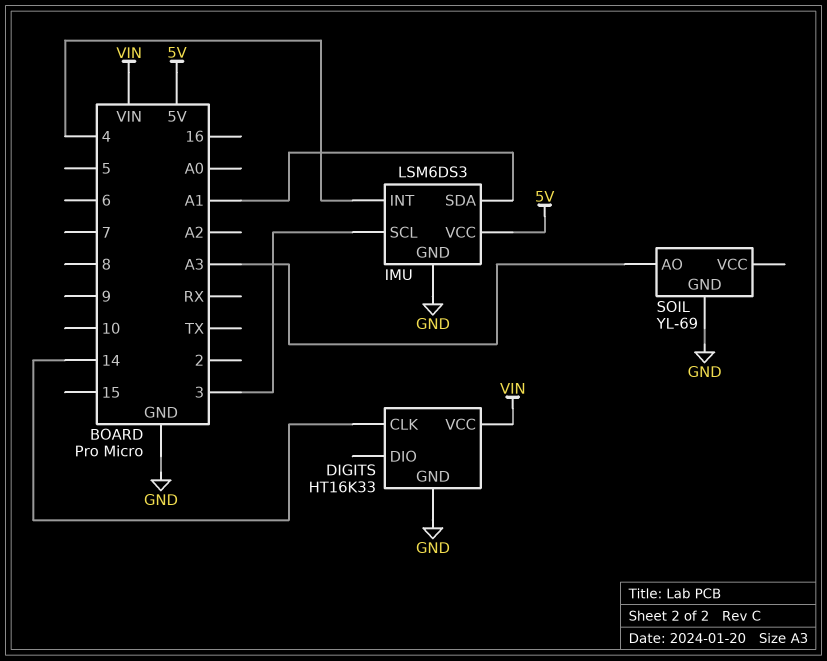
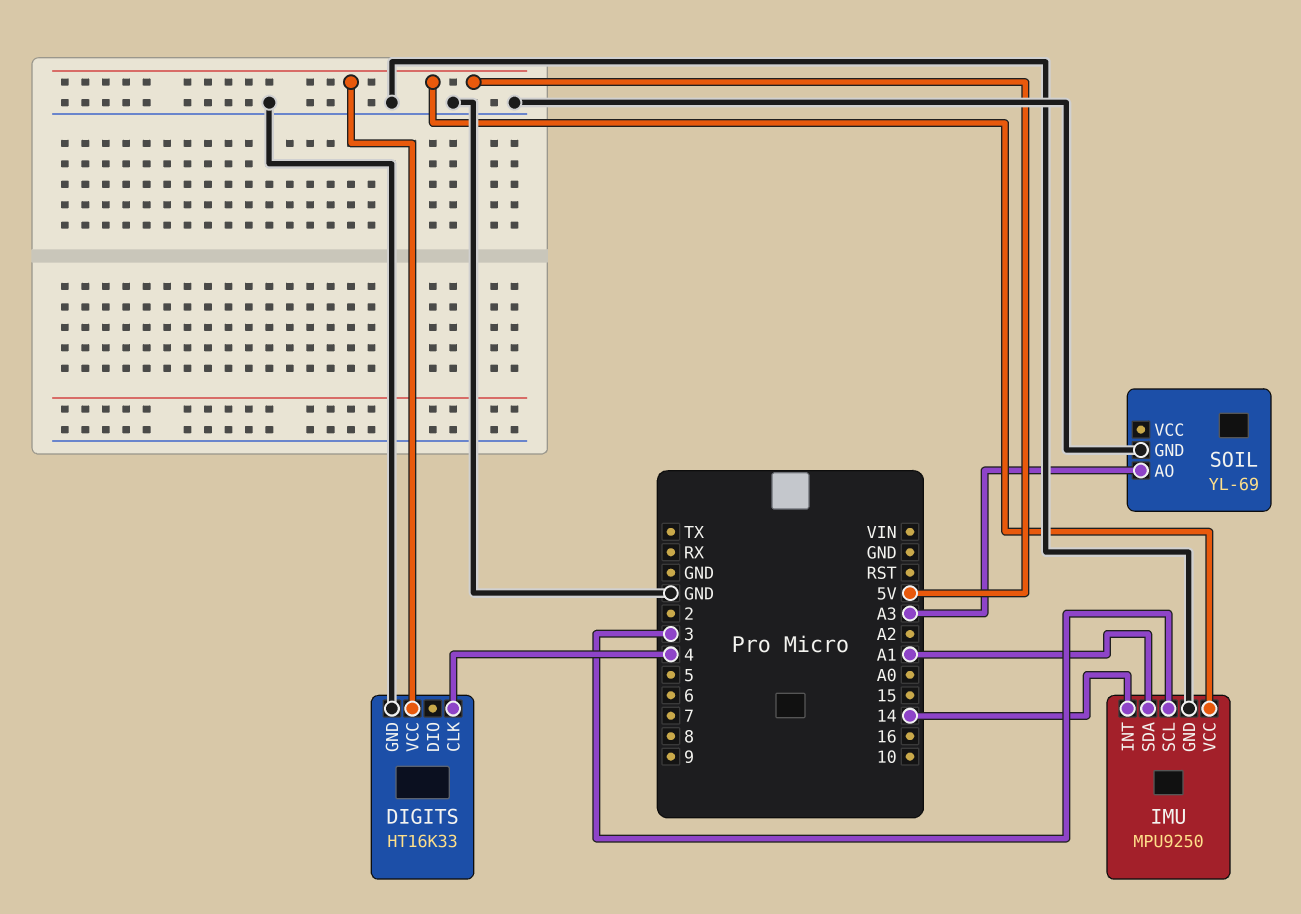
DIGITS pin CLK: 14 -> 4
DIGITS pin VCC: VIN -> 5V
IMU: LSM6DS3 -> MPU9250
IMU pin INT: 4 -> 14

